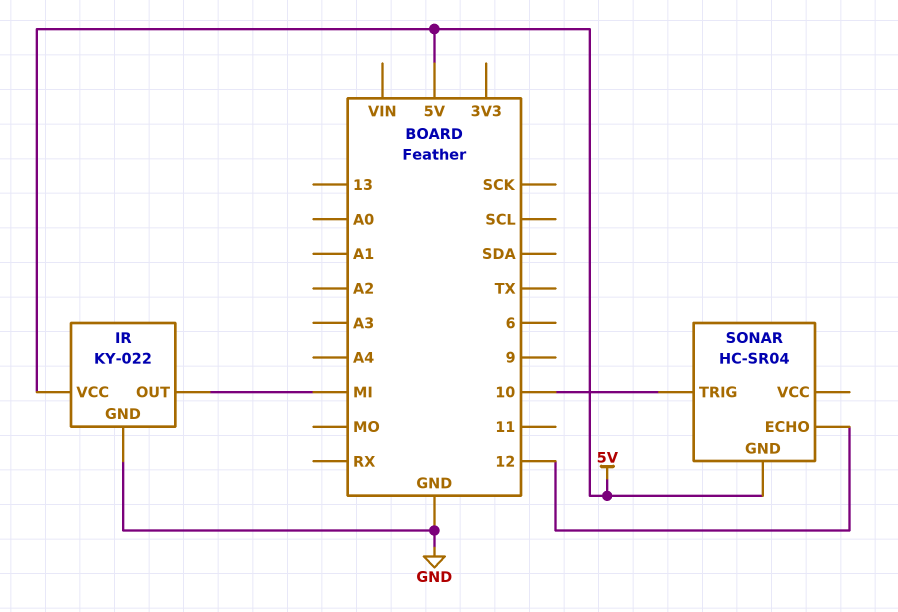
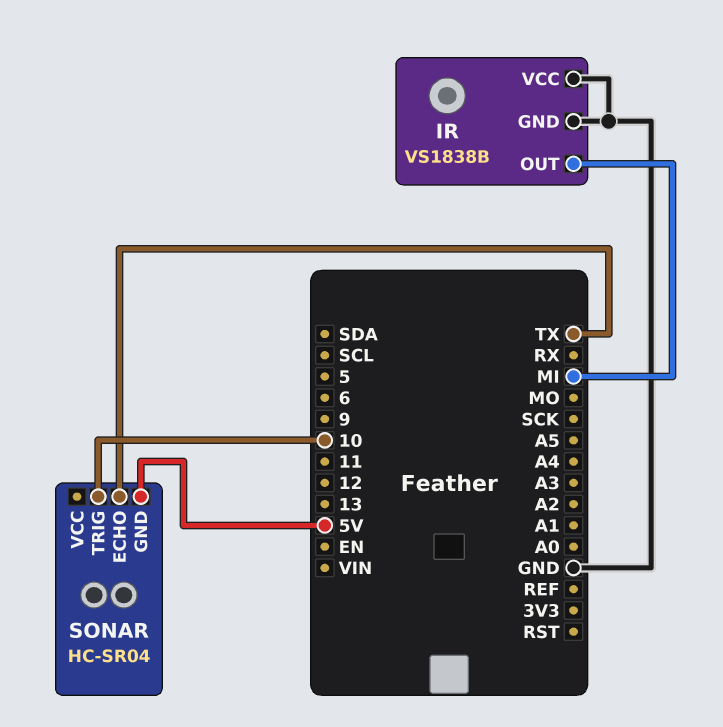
IR: KY-022 -> VS1838B
IR pin VCC: 5V -> GND
SONAR pin ECHO: 12 -> TX

